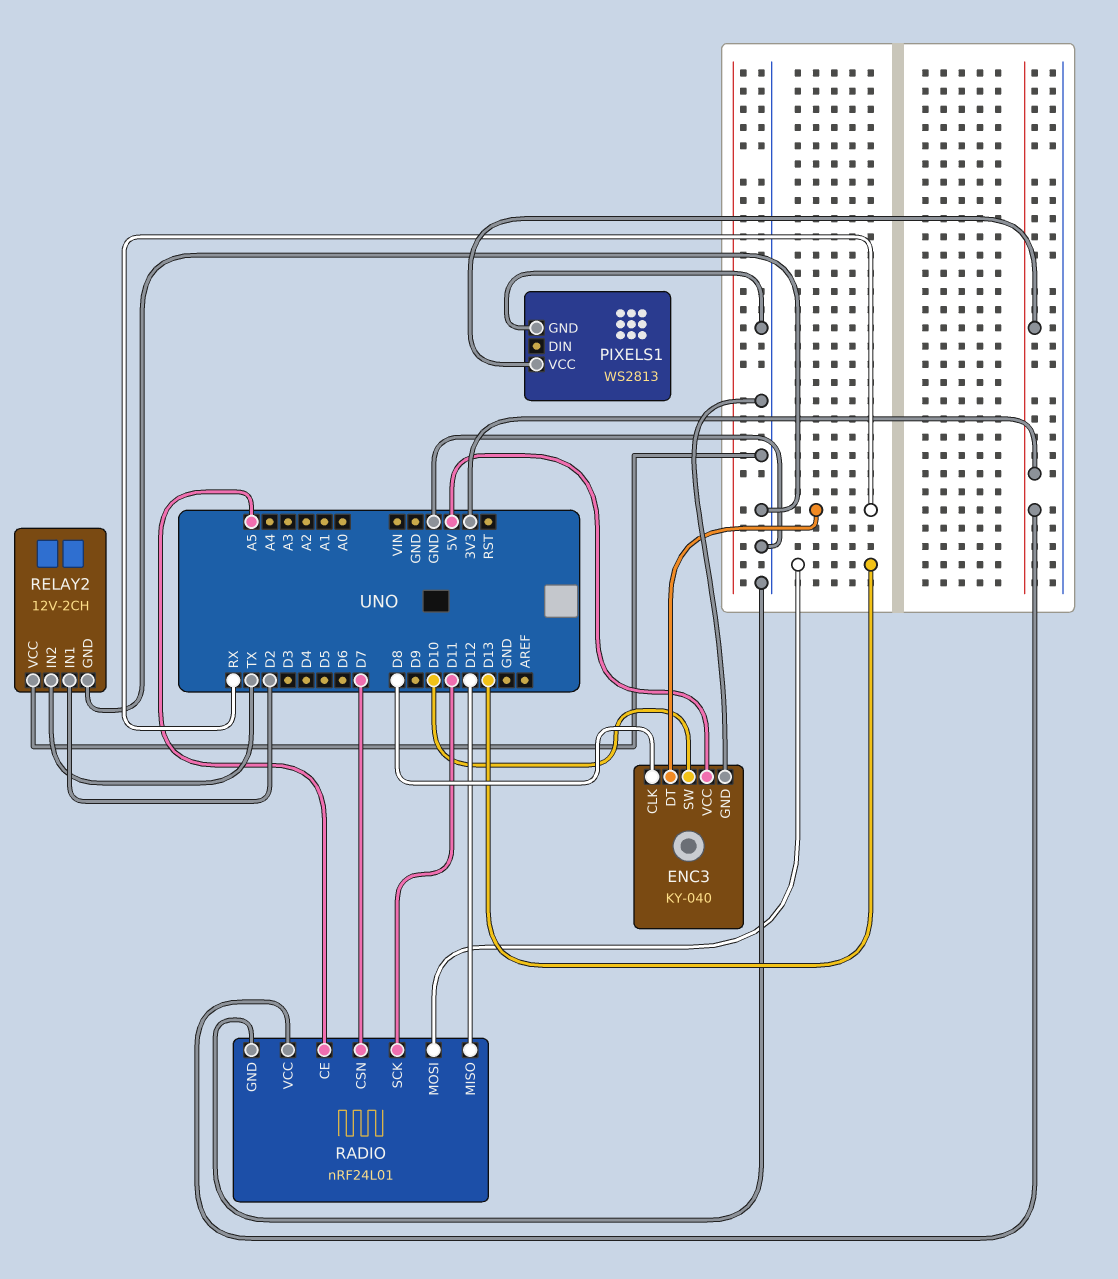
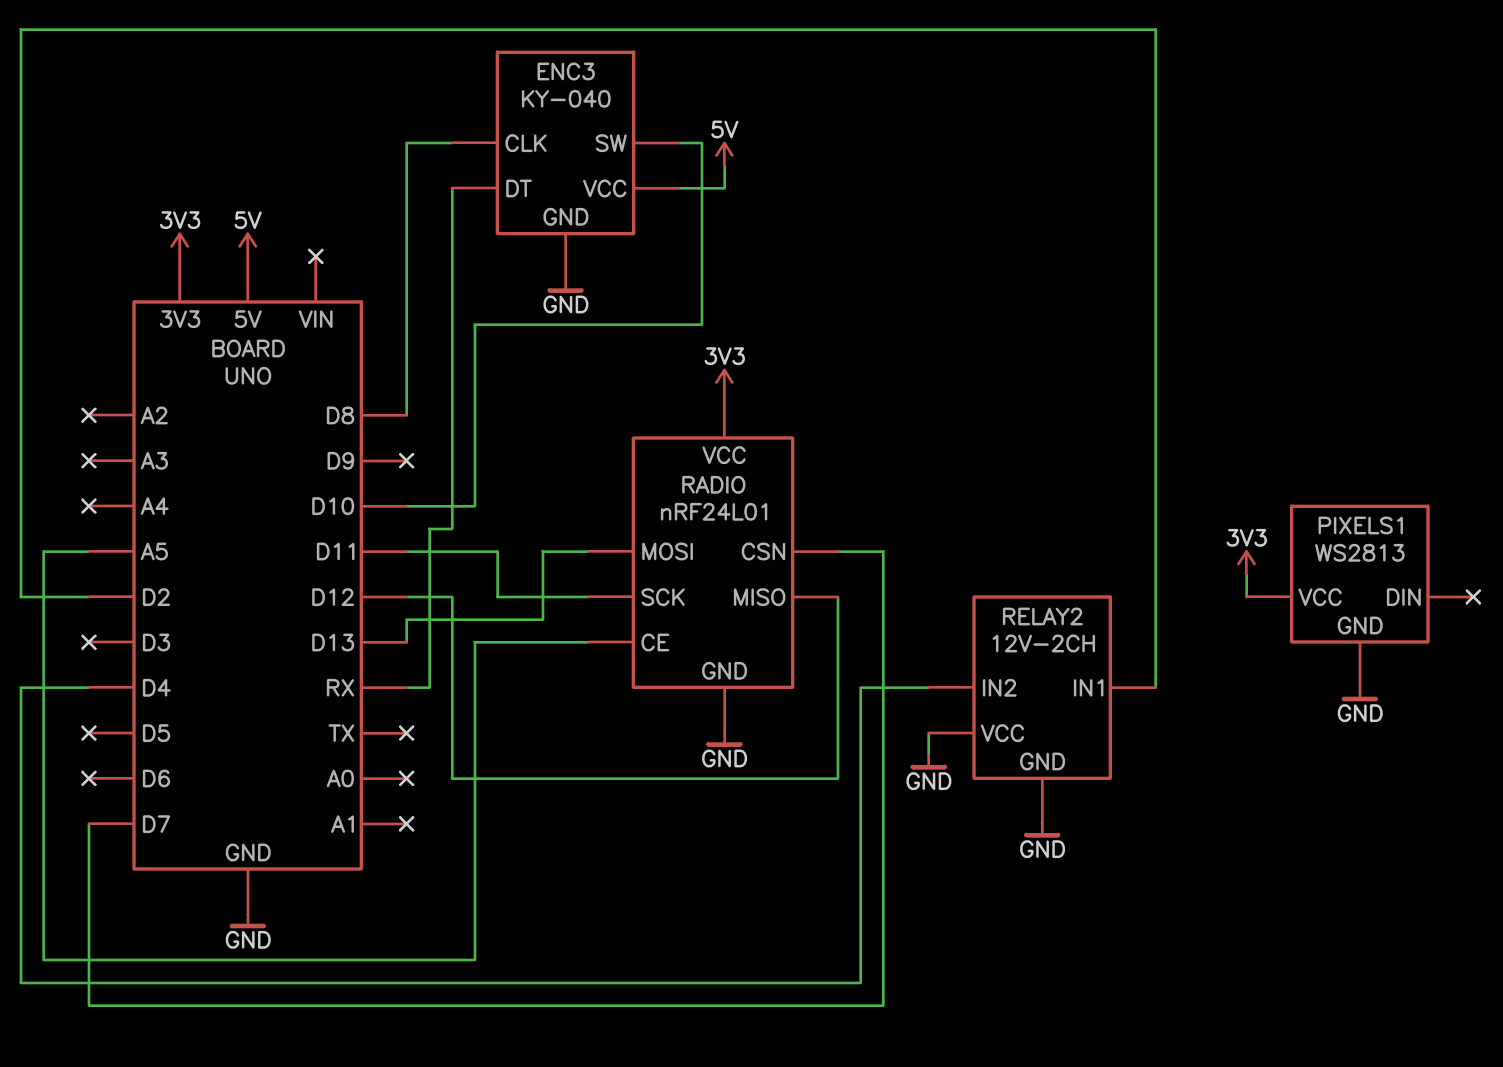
RELAY2 pin IN2: TX -> D4

